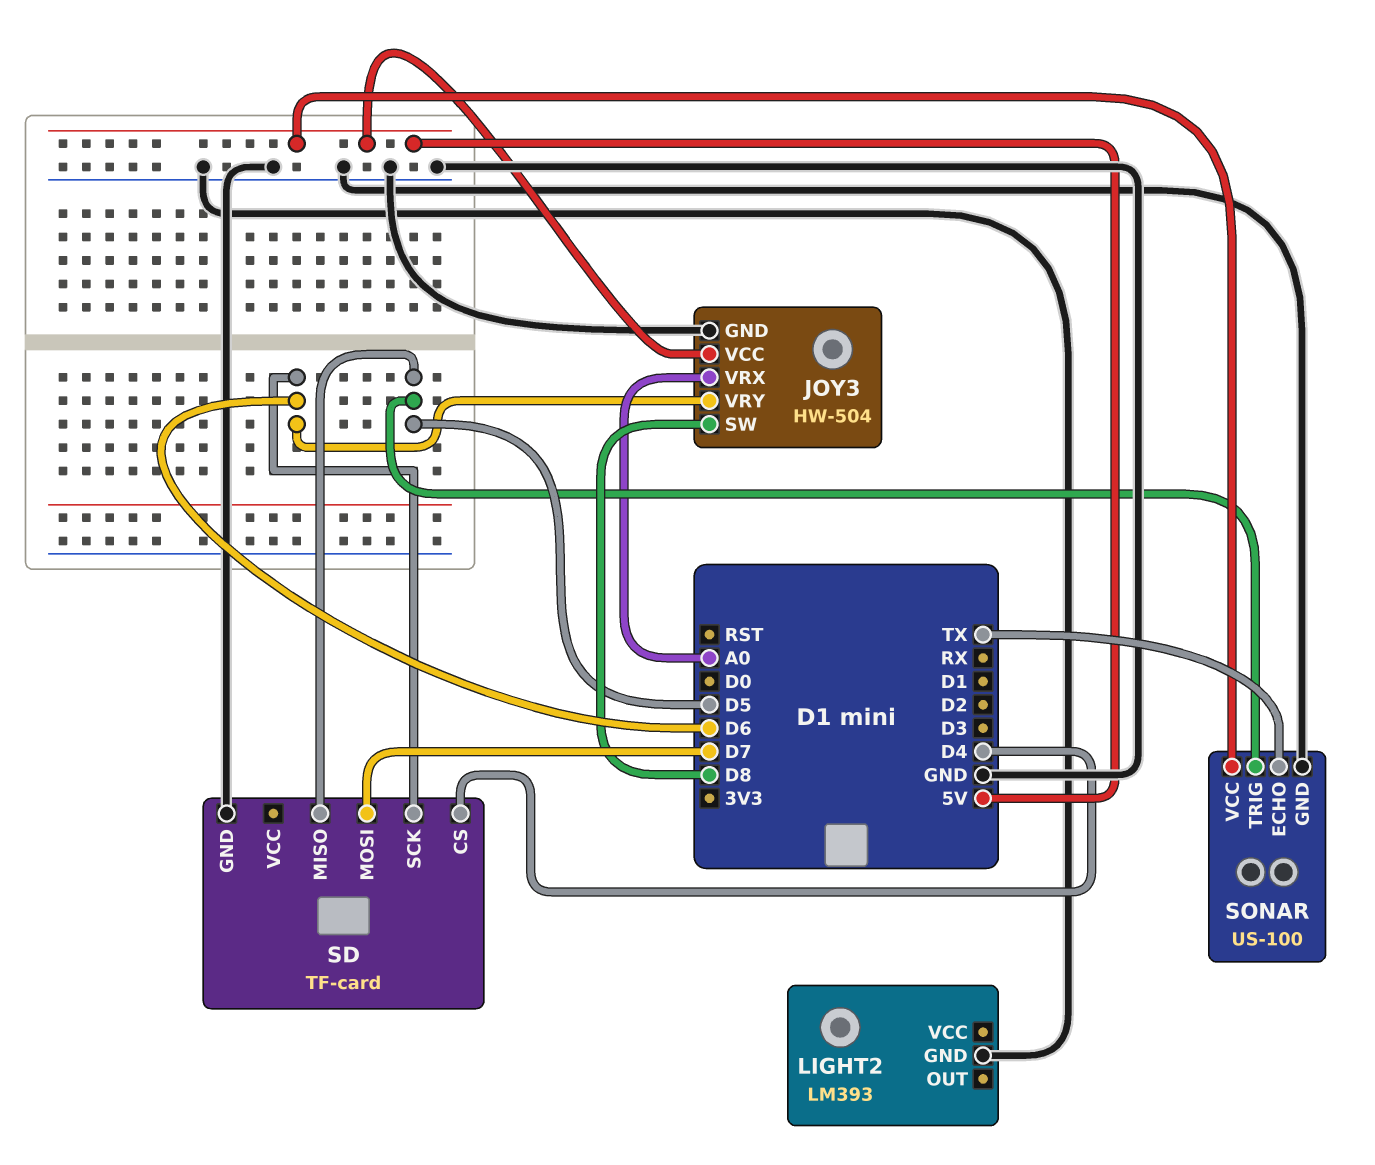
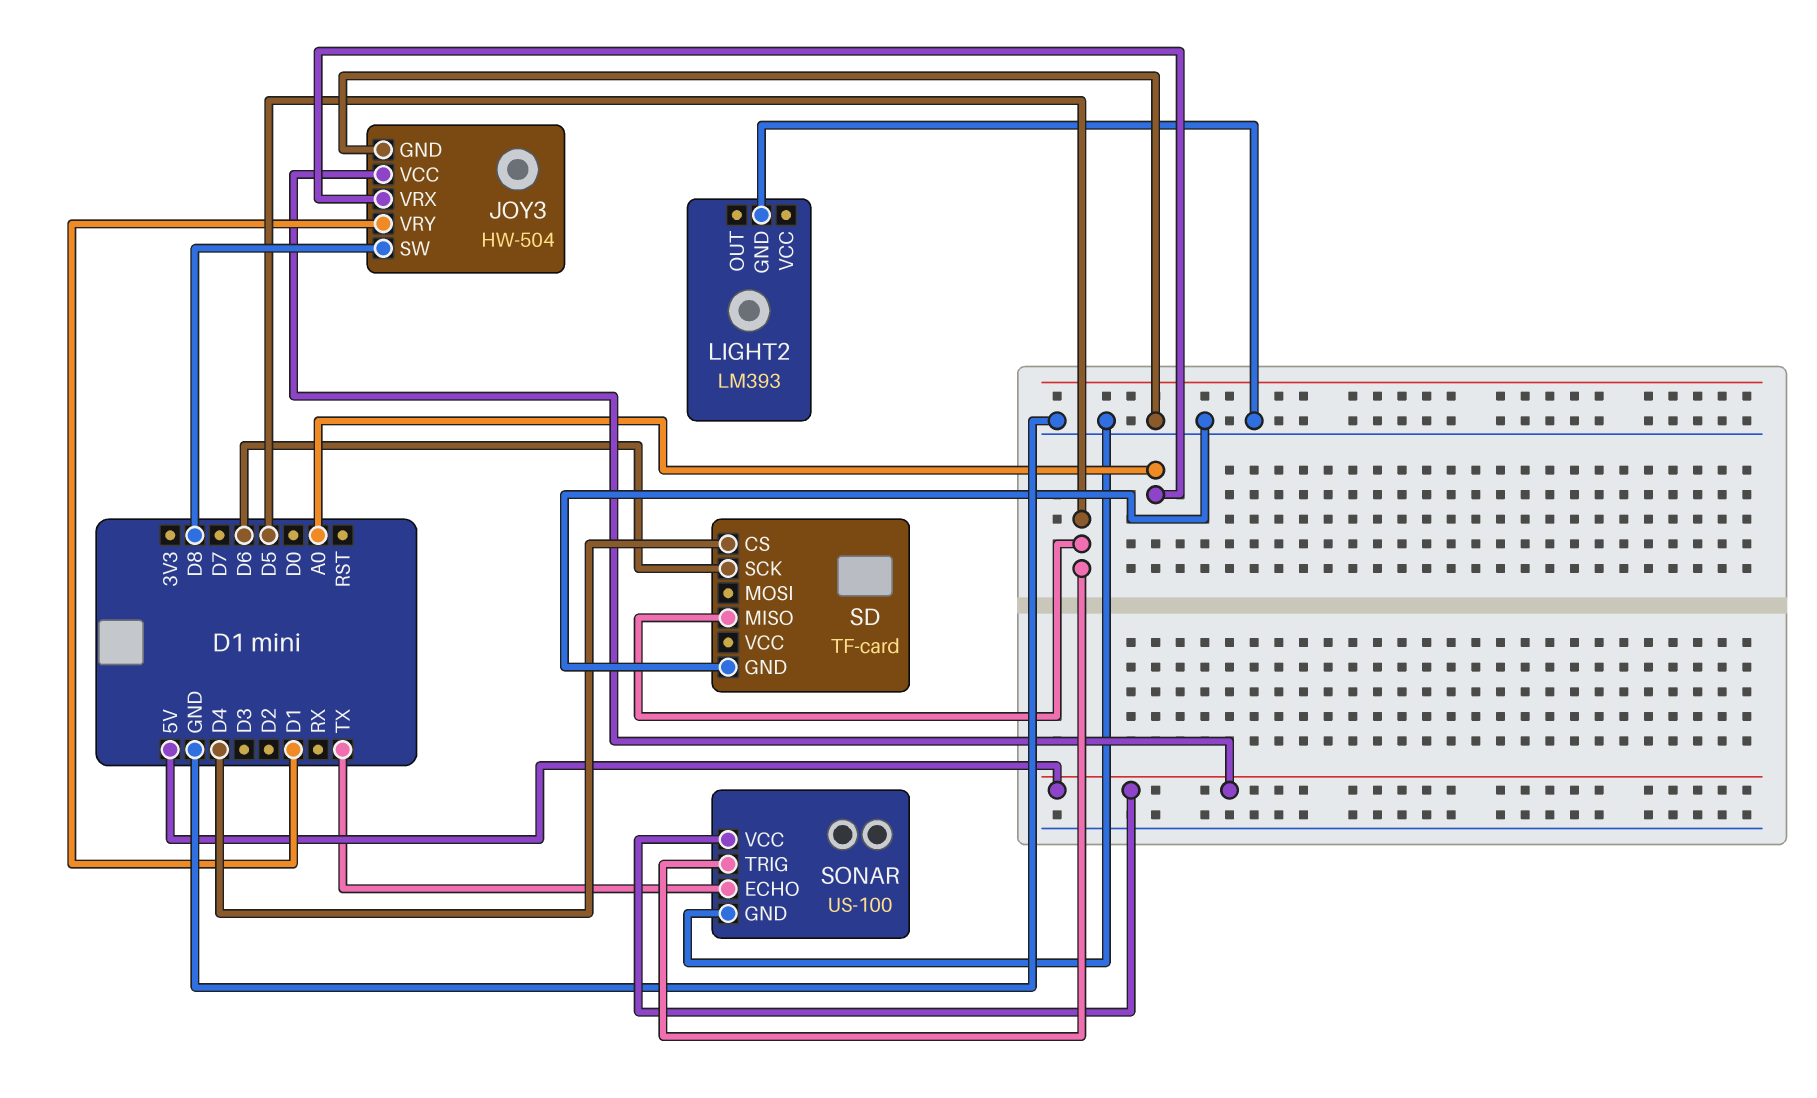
JOY3 pin VRY: D6 -> D1
SD pin MOSI: D7 -> none

